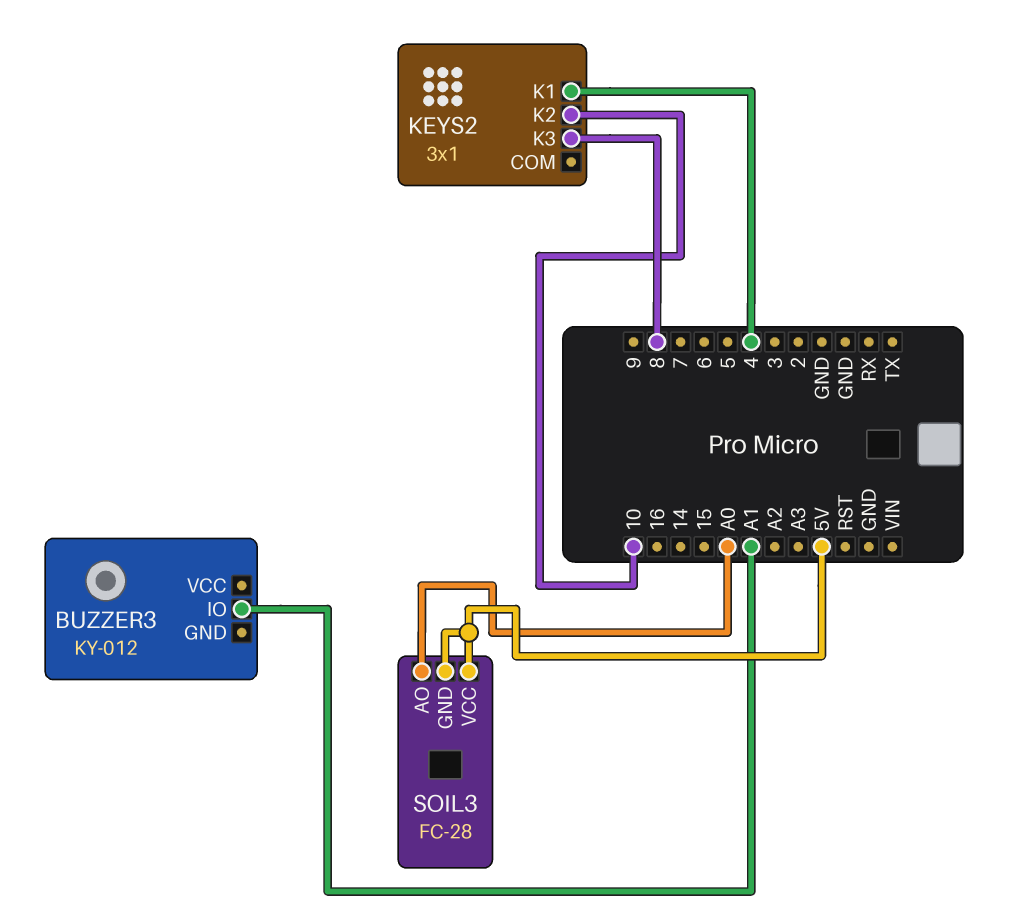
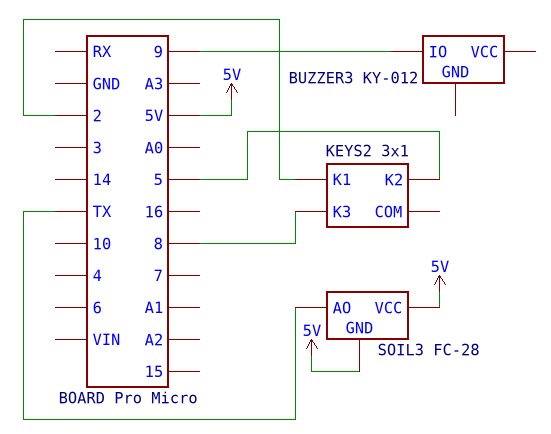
BUZZER3 pin IO: A1 -> 9
KEYS2 pin K1: 4 -> 2
KEYS2 pin K2: 10 -> 5
SOIL3 pin AO: A0 -> TX

